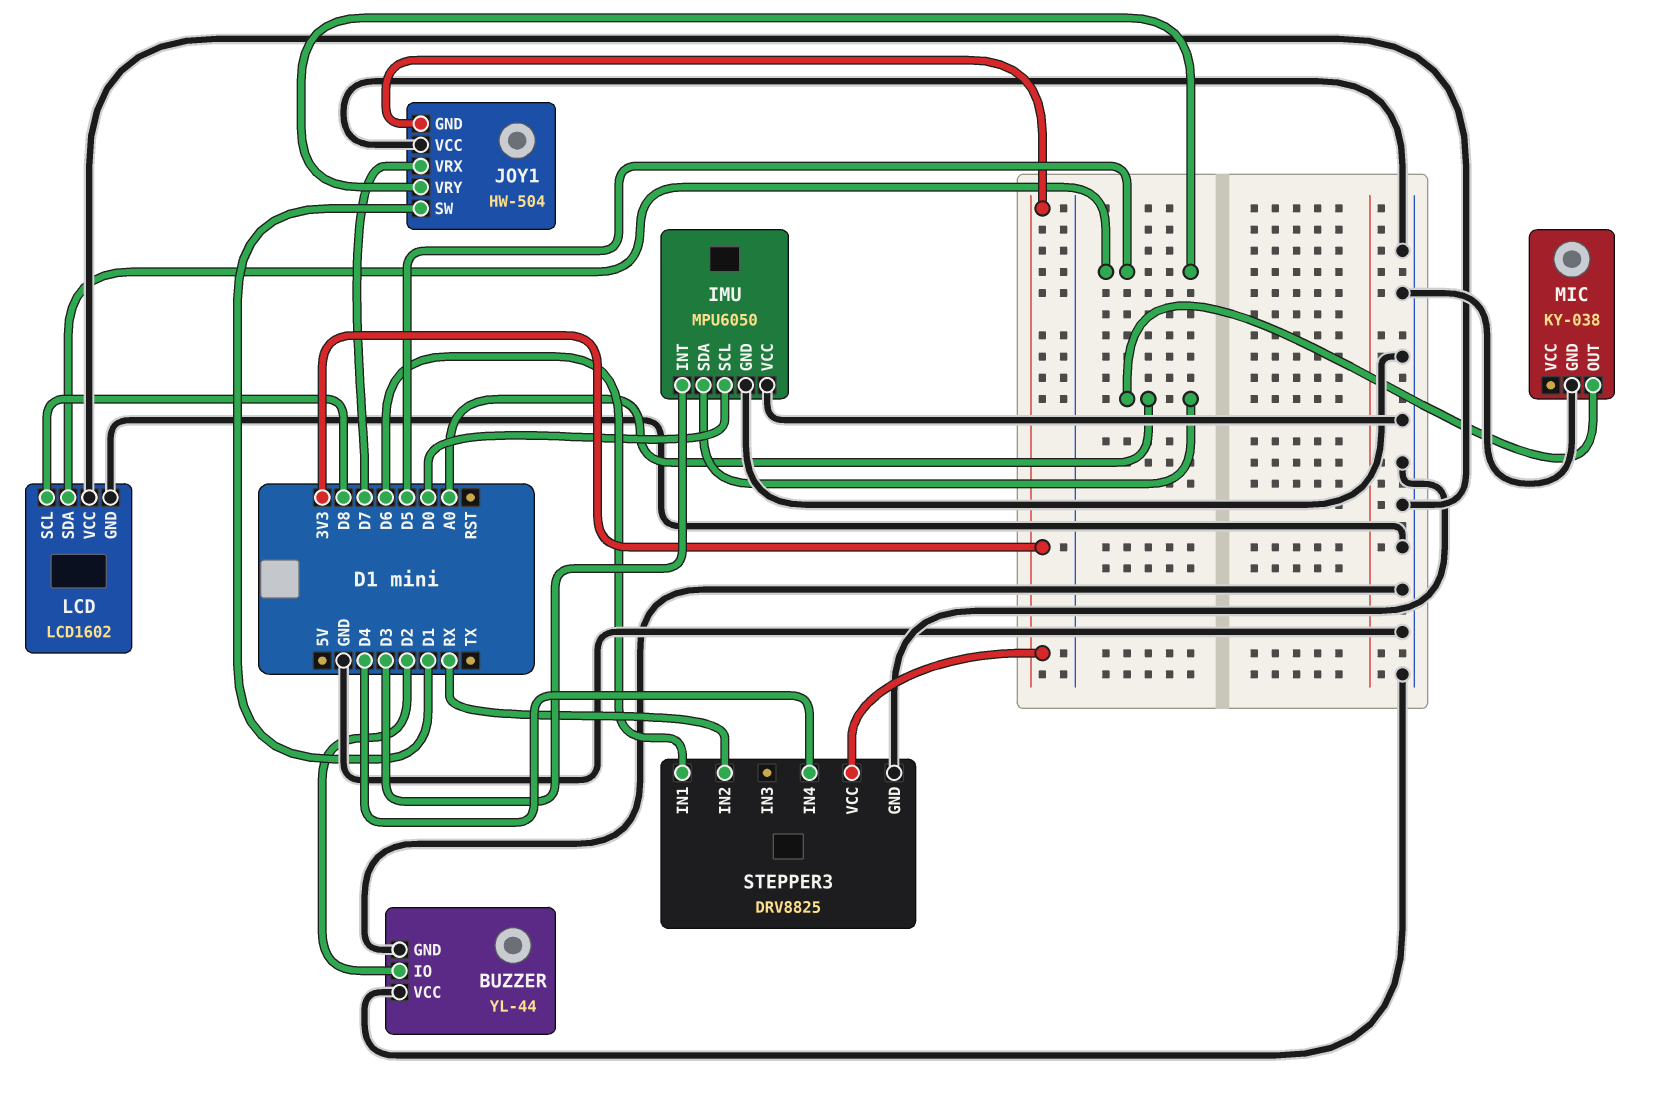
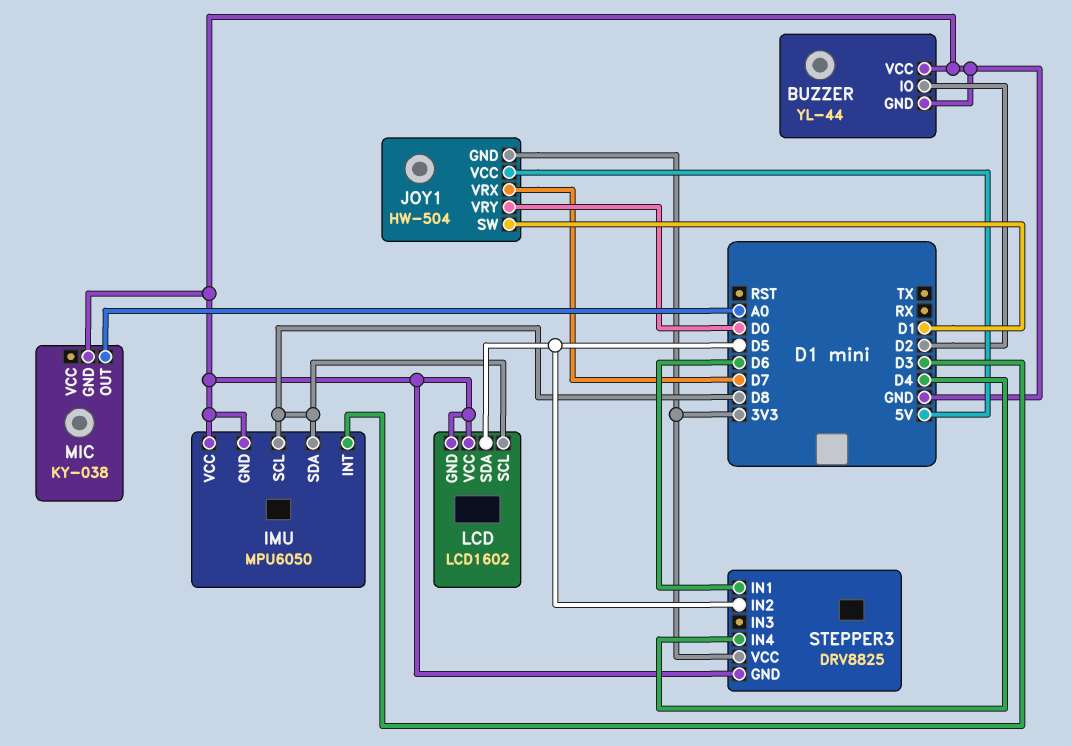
IMU pin SCL: D0 -> D8
IMU pin SDA: A0 -> D8
JOY1 pin VCC: GND -> 5V
JOY1 pin VRY: D5 -> D0
STEPPER3 pin IN2: RX -> D5

